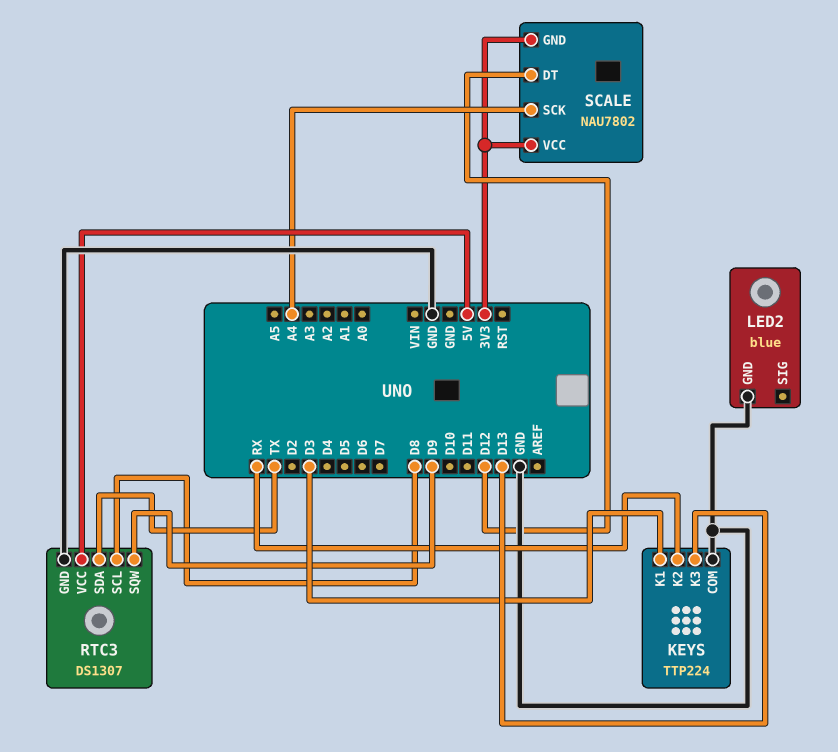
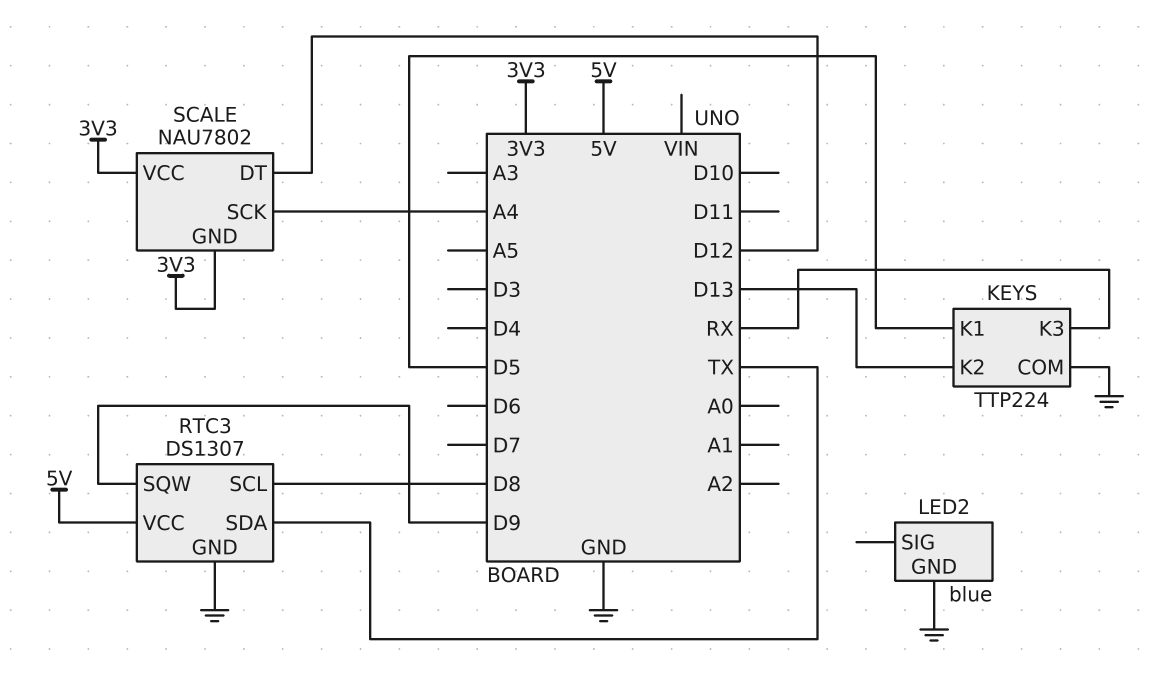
KEYS pin K1: D3 -> D5
KEYS pin K2: RX -> D13
KEYS pin K3: D13 -> RX

